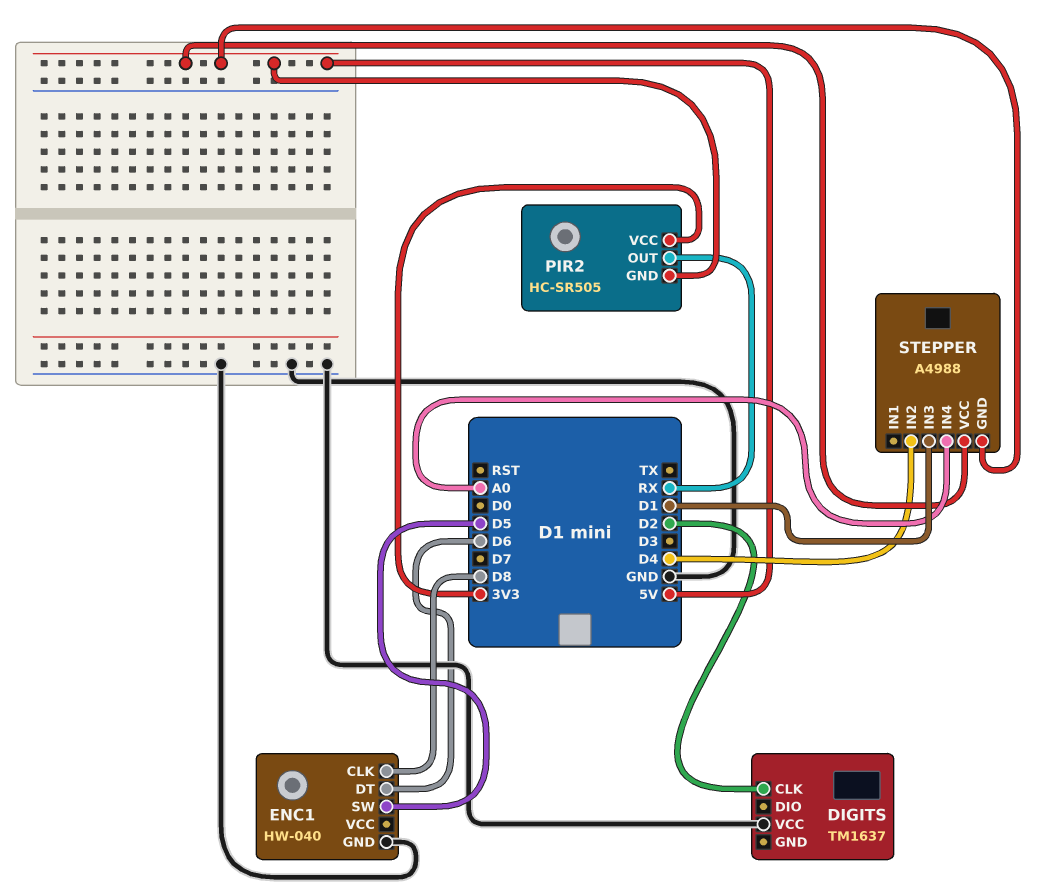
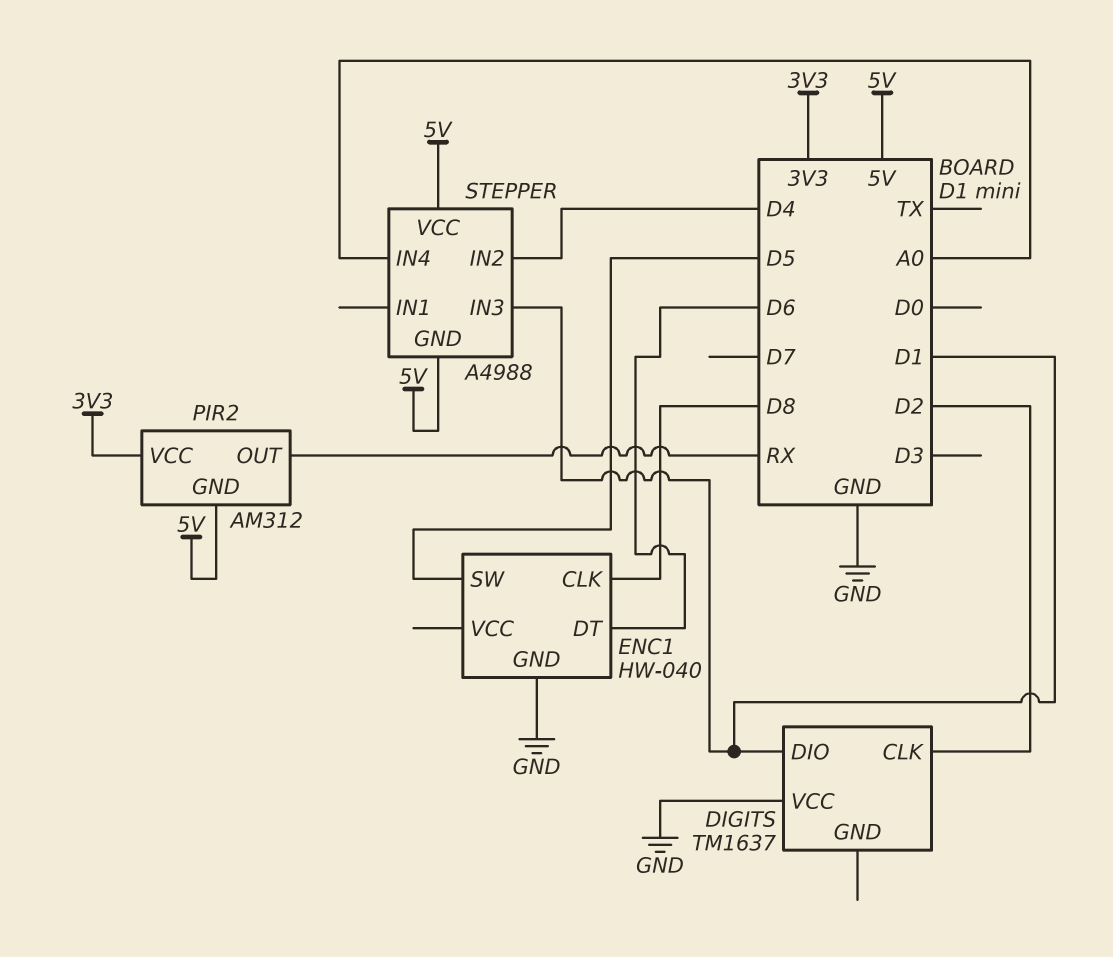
DIGITS pin DIO: none -> D1
PIR2: HC-SR505 -> AM312

